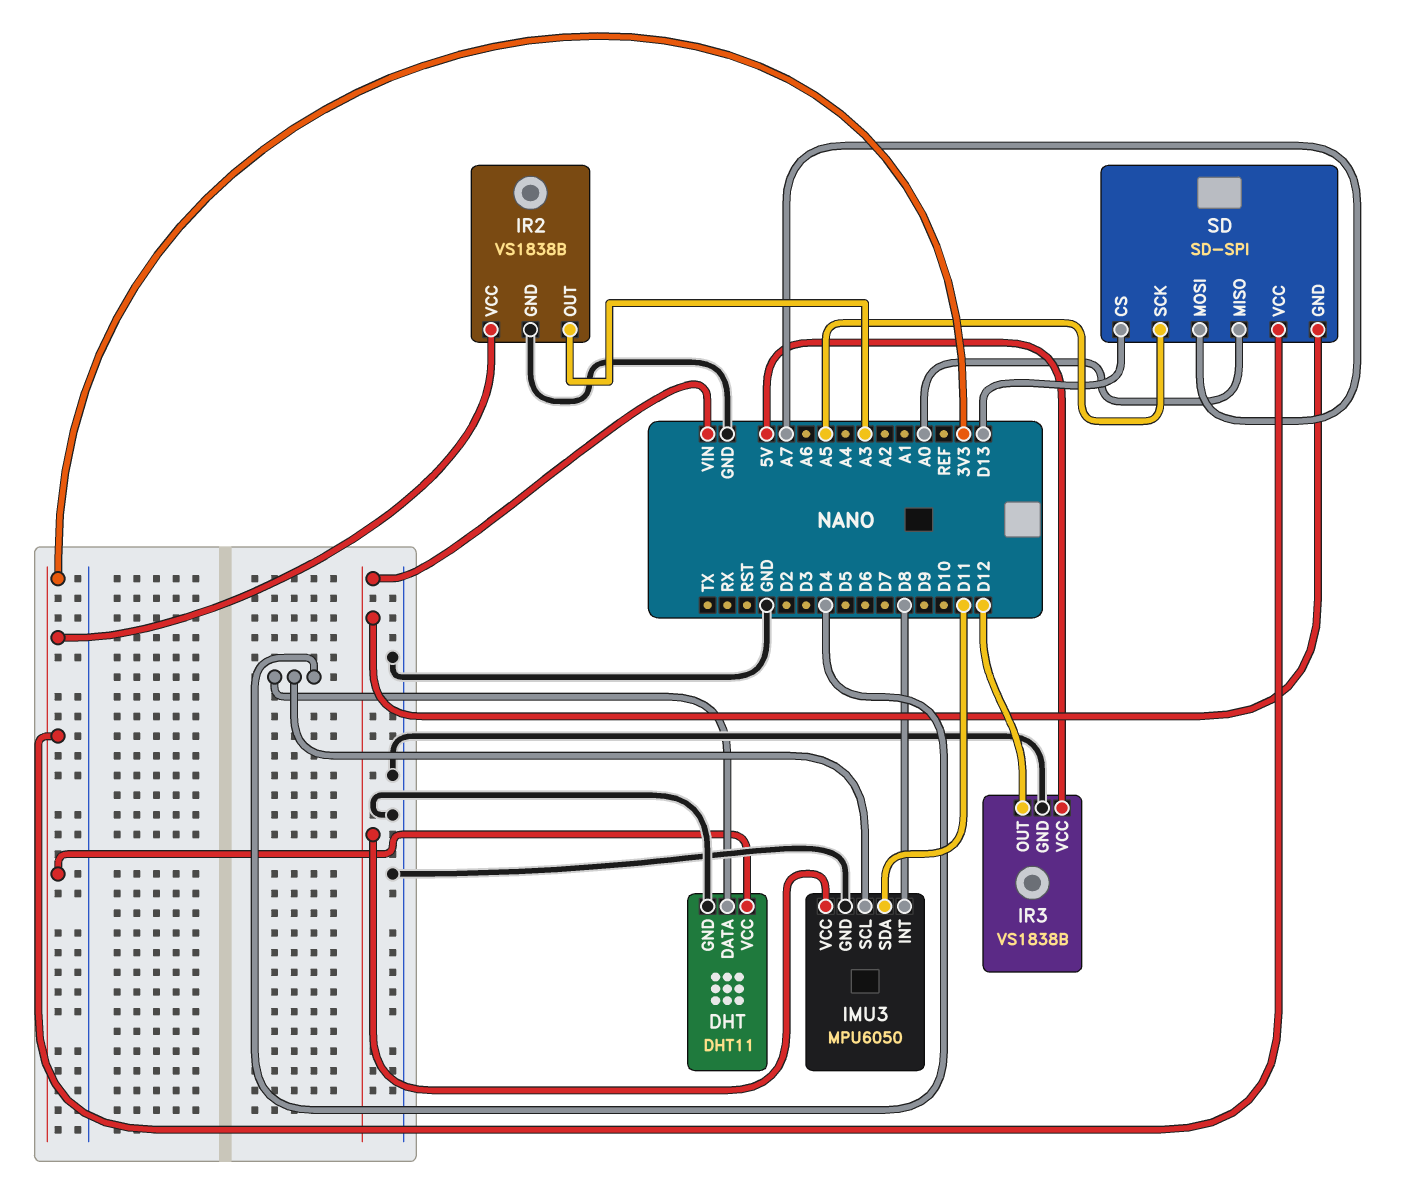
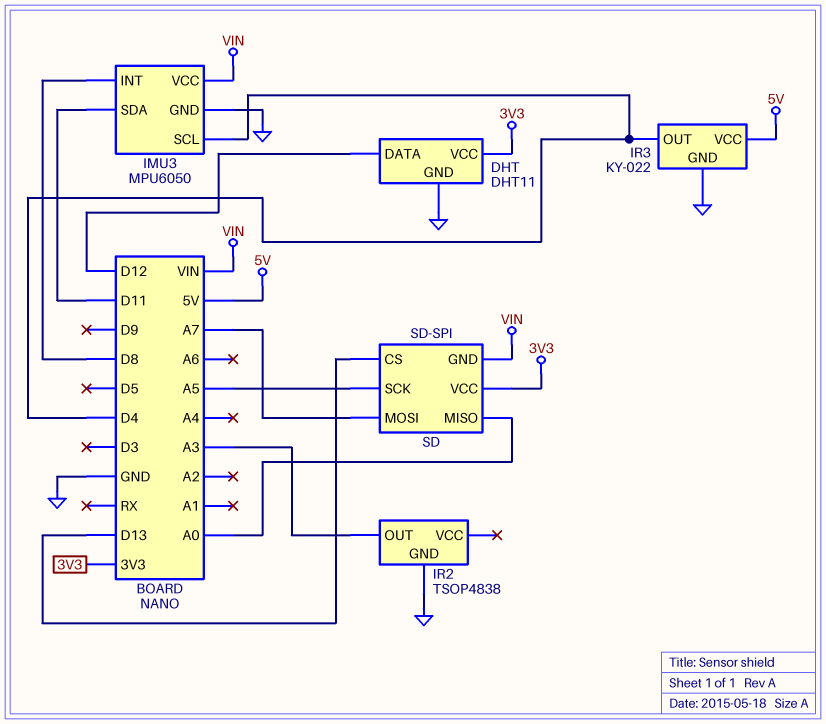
DHT pin DATA: D4 -> D12
IR2: VS1838B -> TSOP4838
IR2 pin VCC: 3V3 -> none
IR3: VS1838B -> KY-022
IR3 pin OUT: D12 -> D4

